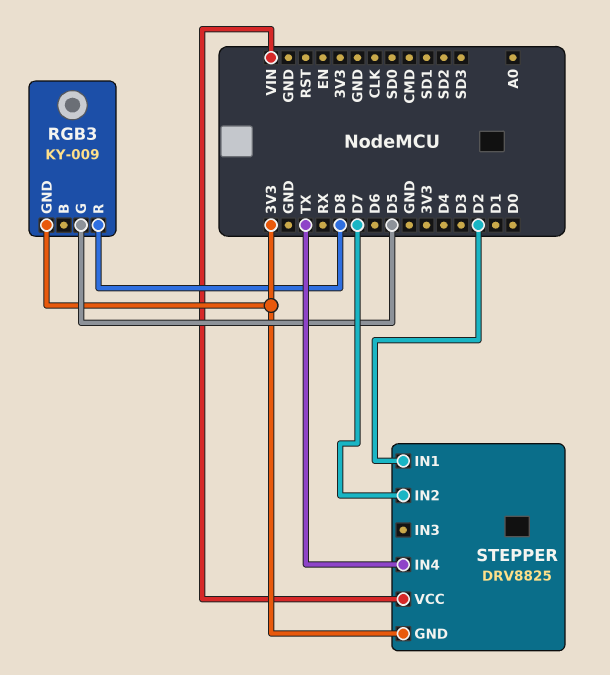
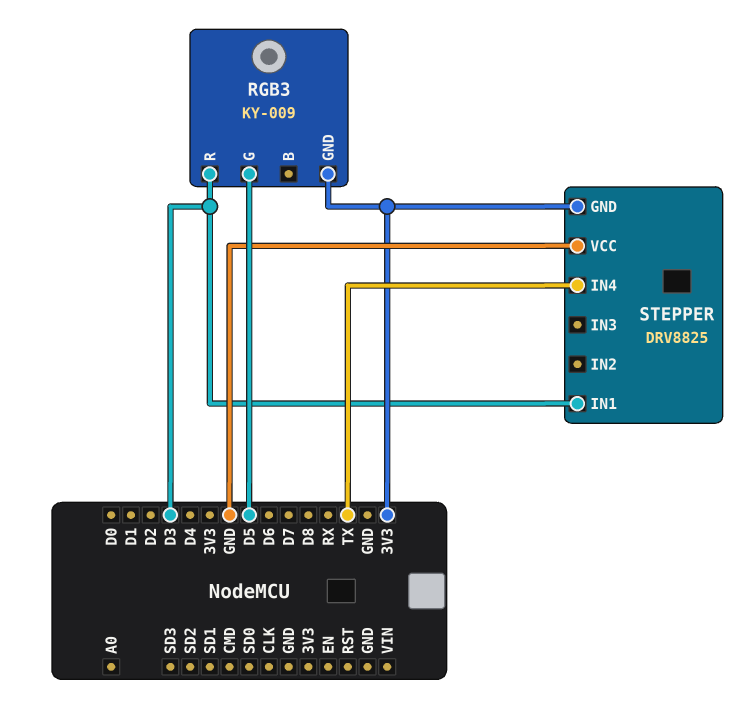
RGB3 pin R: D8 -> D3
STEPPER pin IN1: D2 -> D3
STEPPER pin IN2: D7 -> none
STEPPER pin VCC: VIN -> GND

